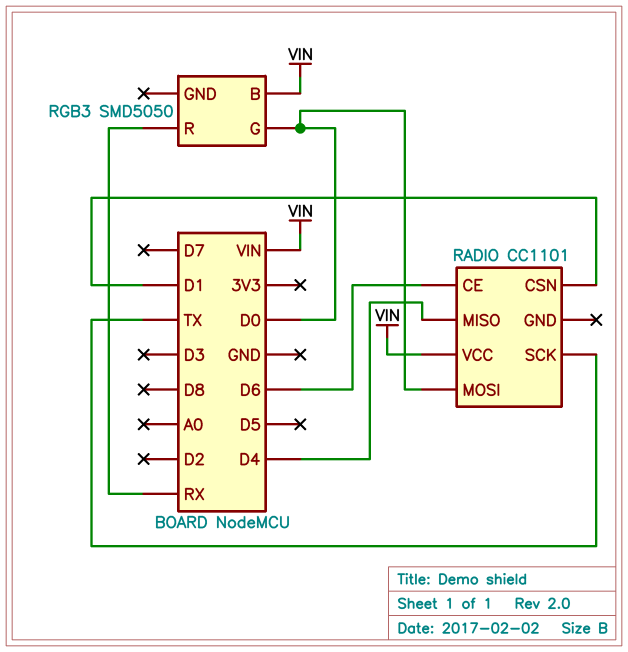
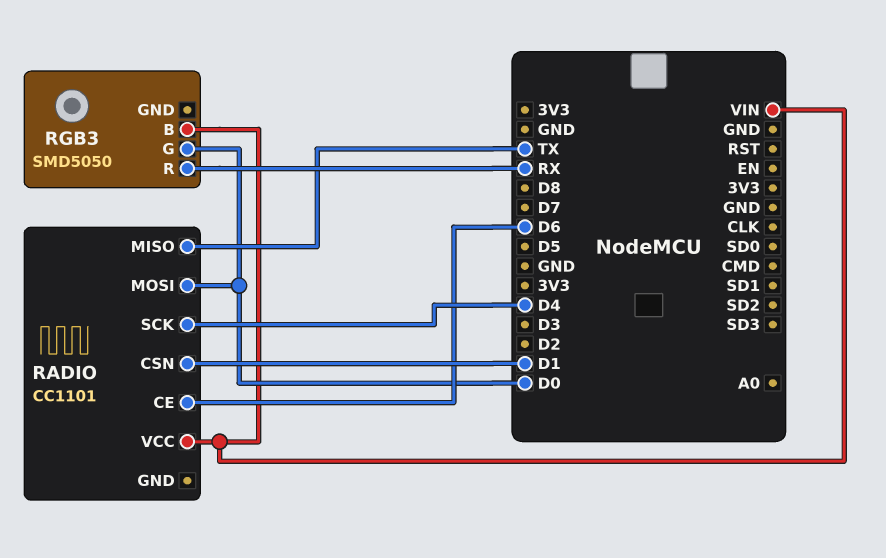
RADIO pin MISO: D4 -> TX
RADIO pin SCK: TX -> D4

